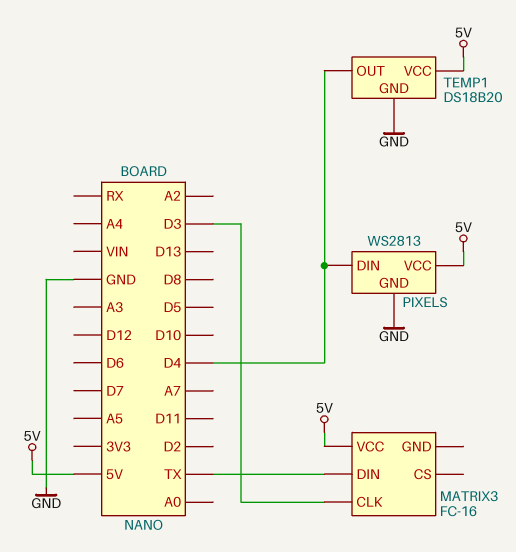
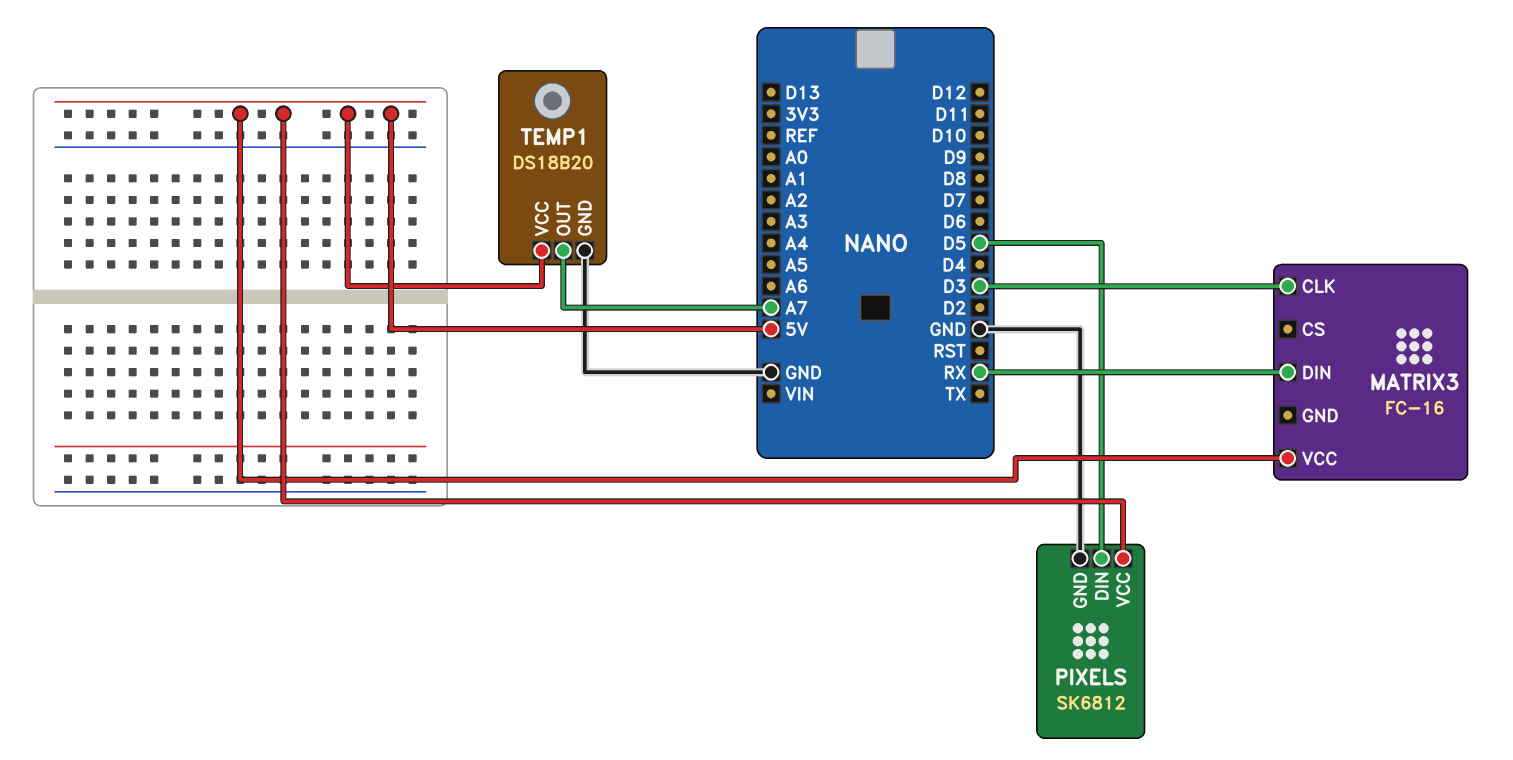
MATRIX3 pin DIN: TX -> RX
PIXELS: WS2813 -> SK6812
PIXELS pin DIN: D4 -> D5
TEMP1 pin OUT: D4 -> A7

